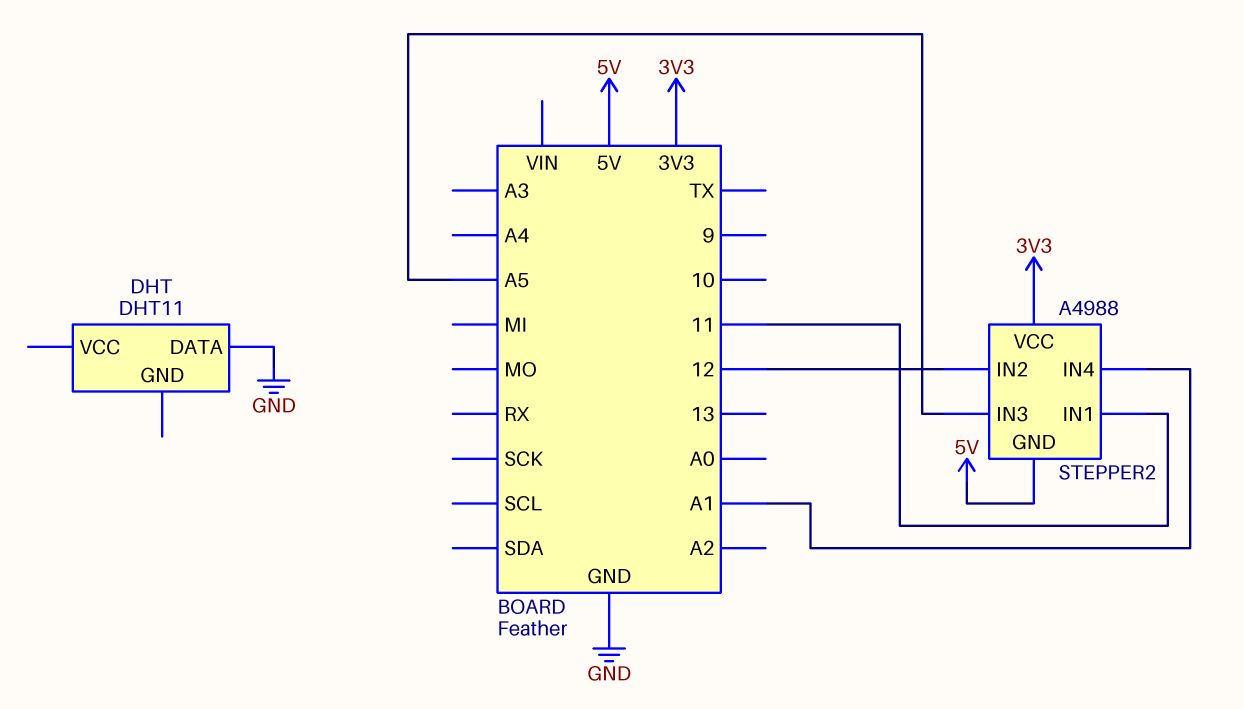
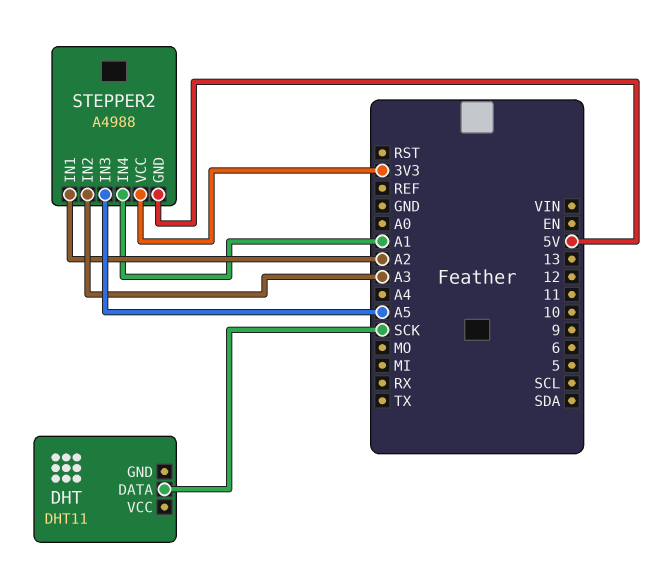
DHT pin DATA: GND -> SCK
STEPPER2 pin IN1: 11 -> A2
STEPPER2 pin IN2: 12 -> A3

